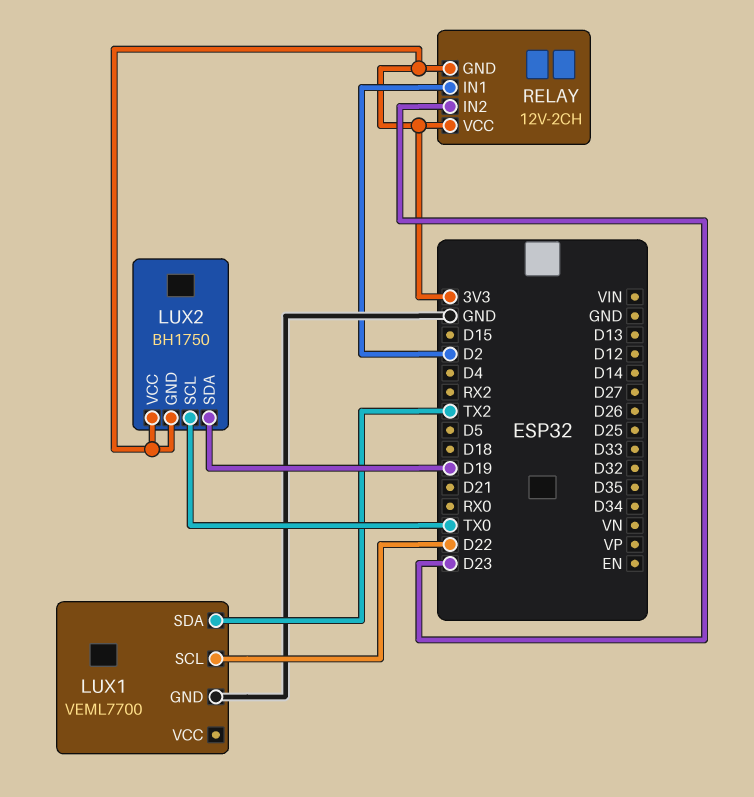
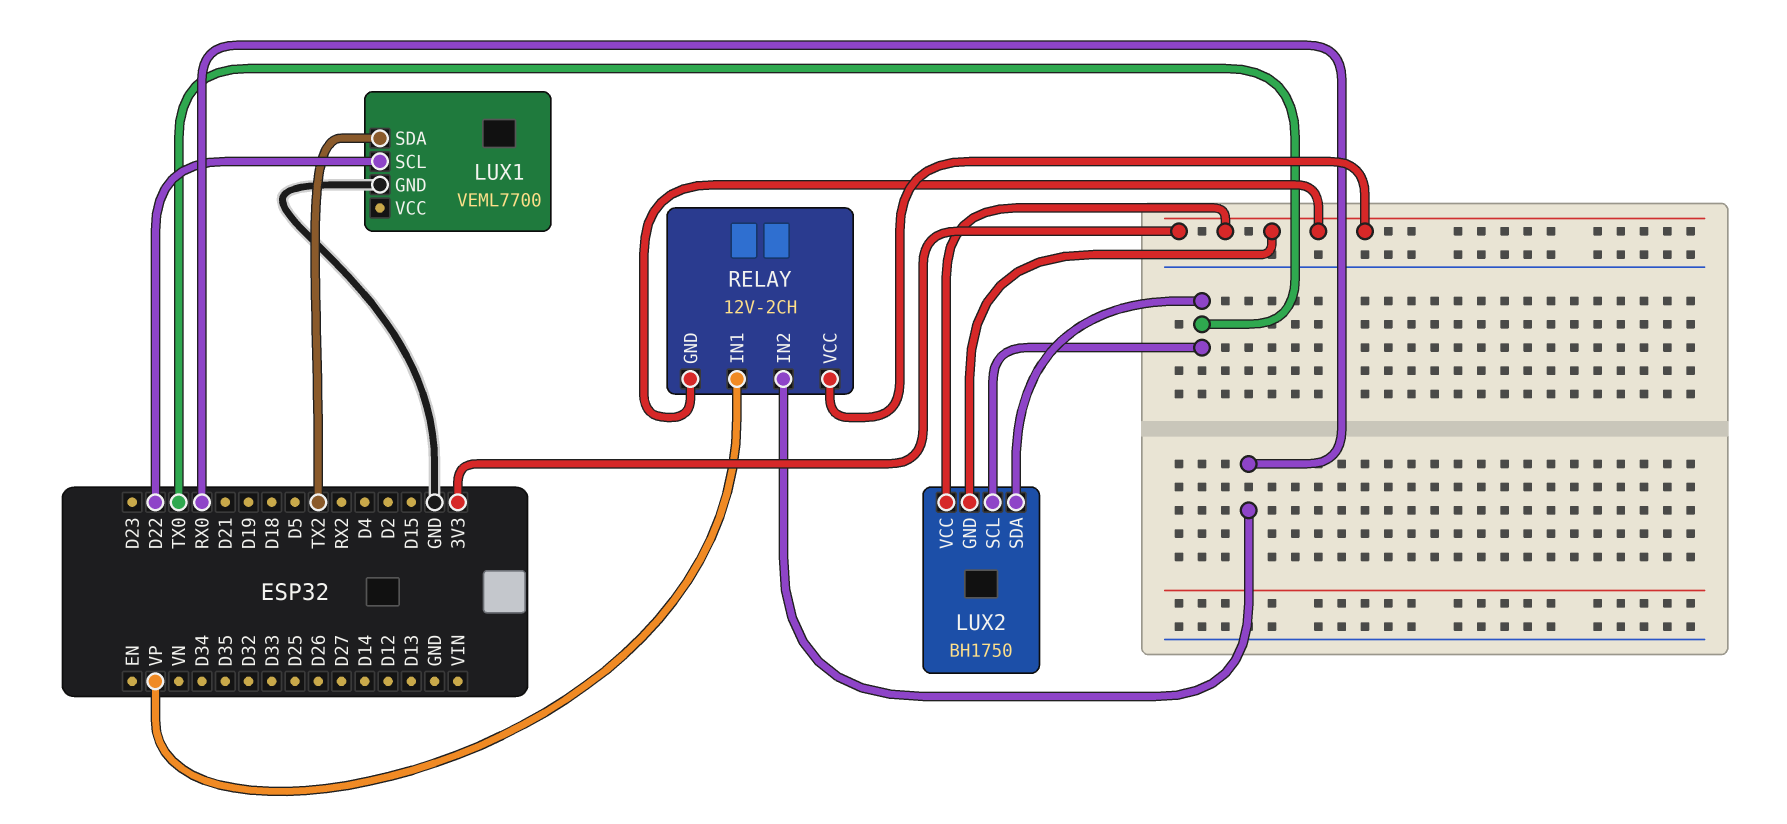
LUX2 pin SDA: D19 -> TX0
RELAY pin IN1: D2 -> VP
RELAY pin IN2: D23 -> RX0

